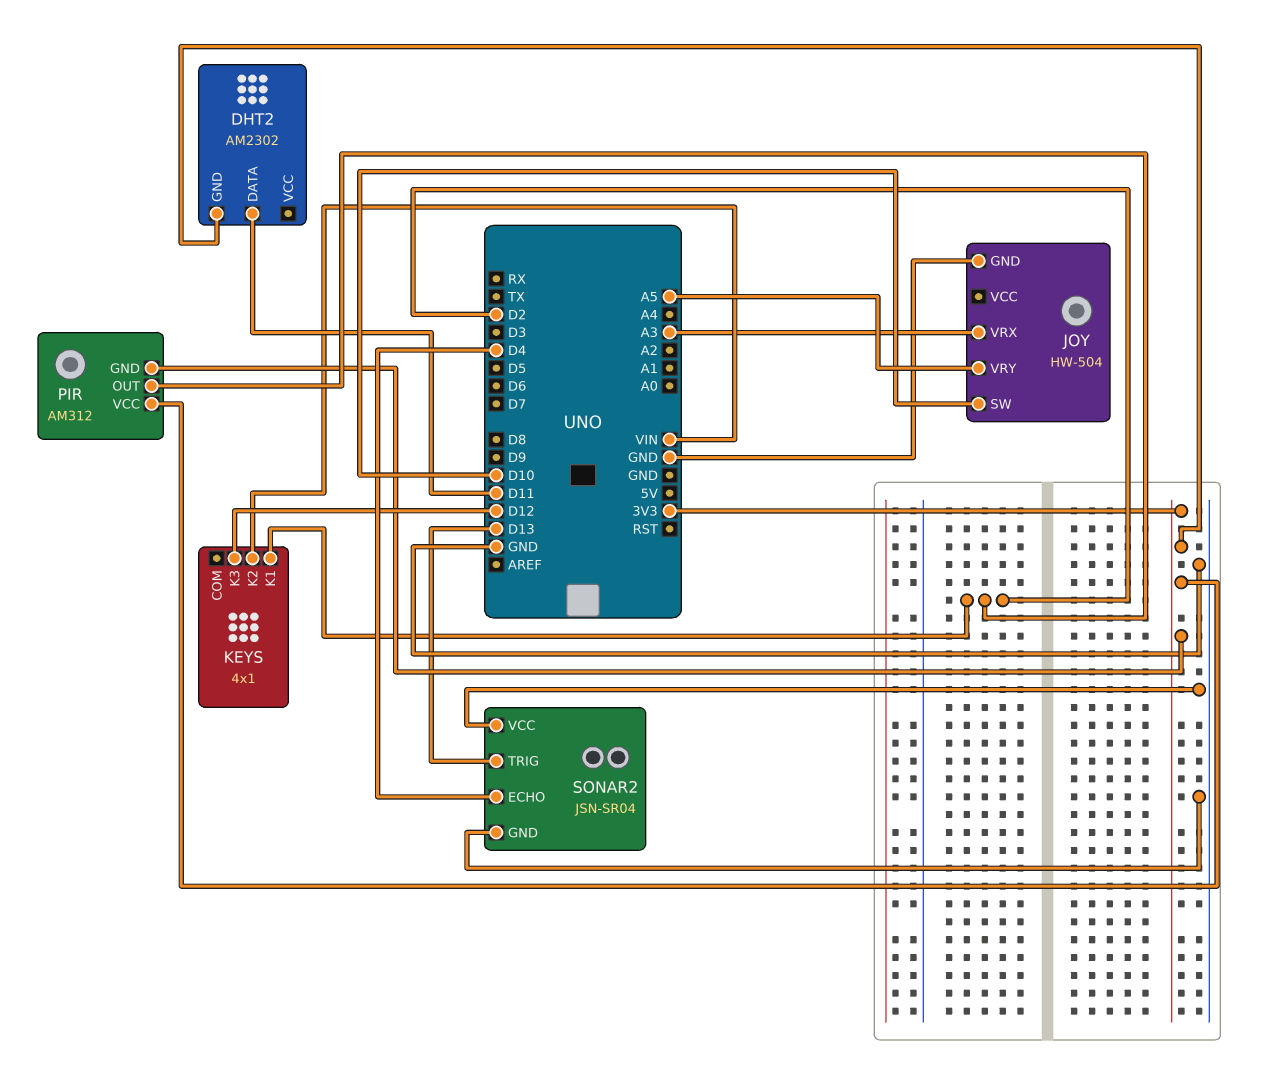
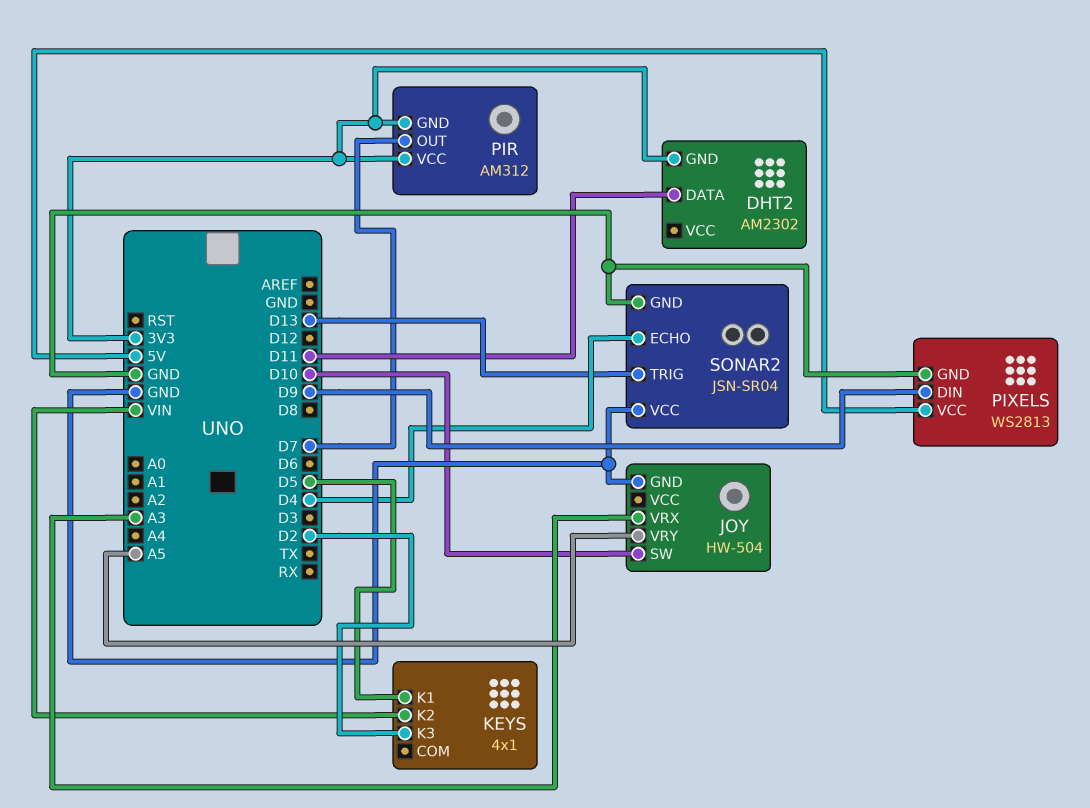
KEYS pin K1: D2 -> D5
KEYS pin K3: D12 -> D2
PIR pin OUT: D2 -> D7
PIXELS: none -> WS2813
PIXELS pin DIN: none -> D9
PIXELS pin GND: none -> GND
PIXELS pin VCC: none -> 5V

